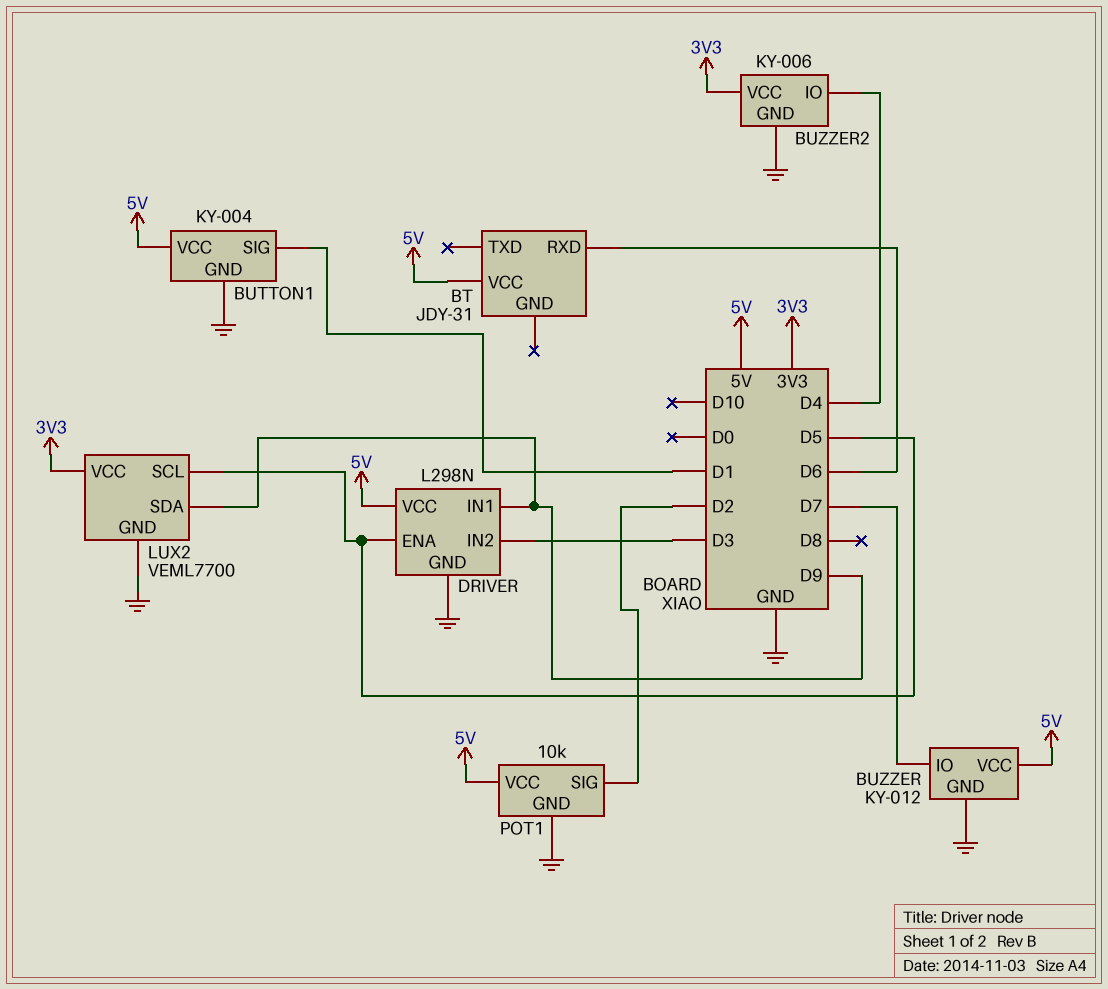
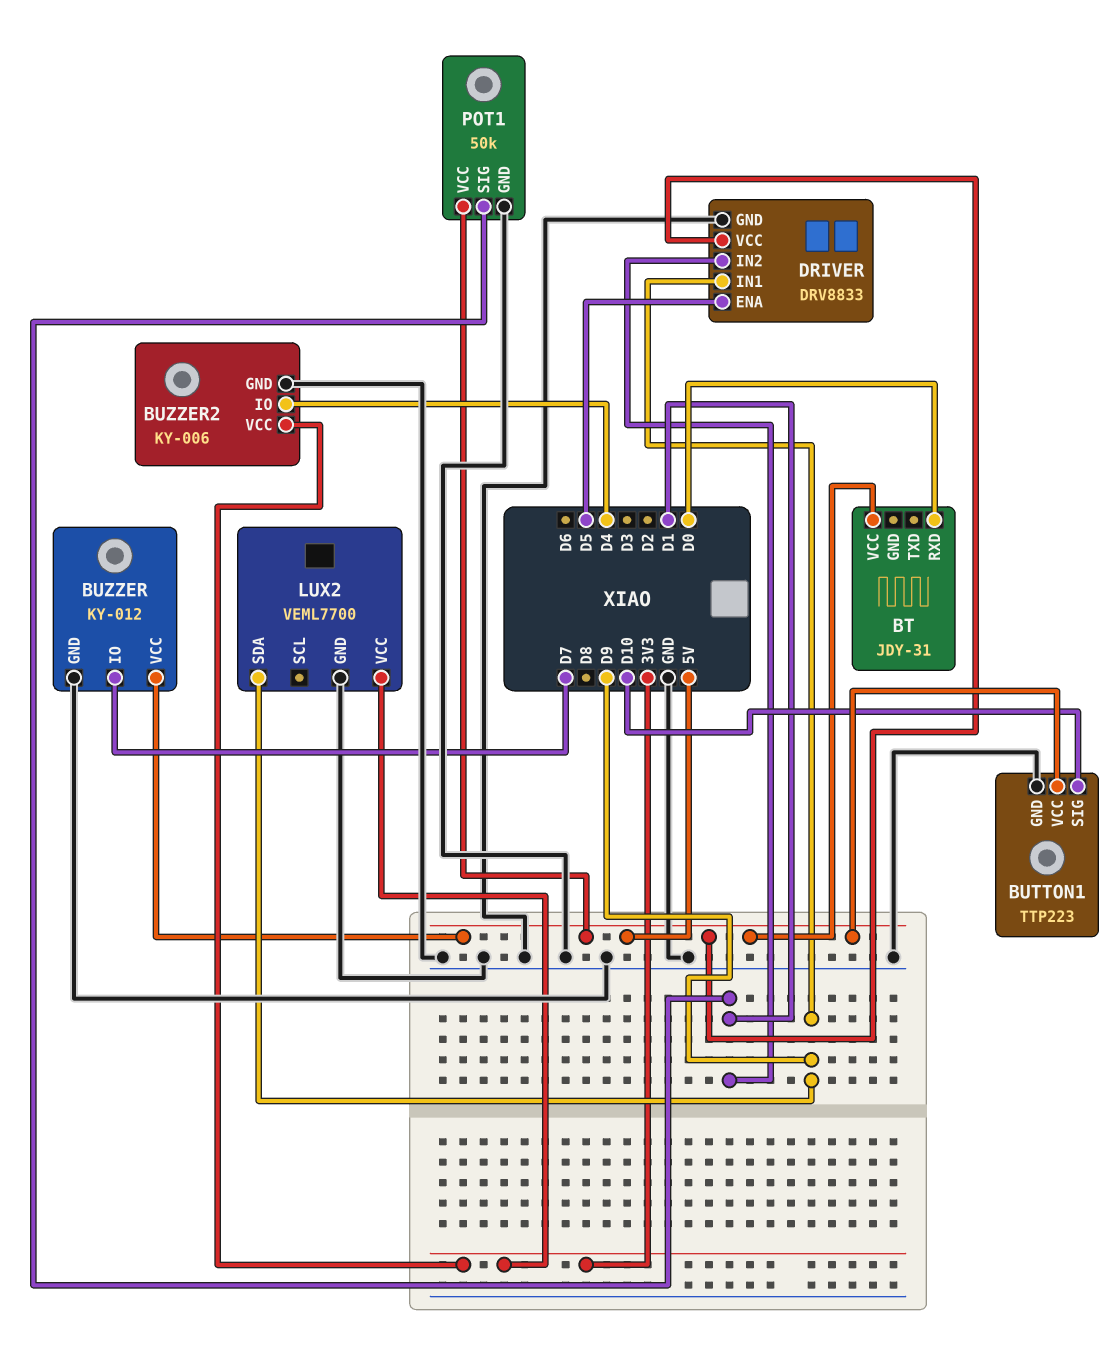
BT pin RXD: D6 -> D0
BUTTON1: KY-004 -> TTP223
BUTTON1 pin SIG: D1 -> D10
DRIVER: L298N -> DRV8833
DRIVER pin IN2: D3 -> D1
LUX2 pin SCL: D5 -> none
POT1: 10k -> 50k
POT1 pin SIG: D2 -> D1

